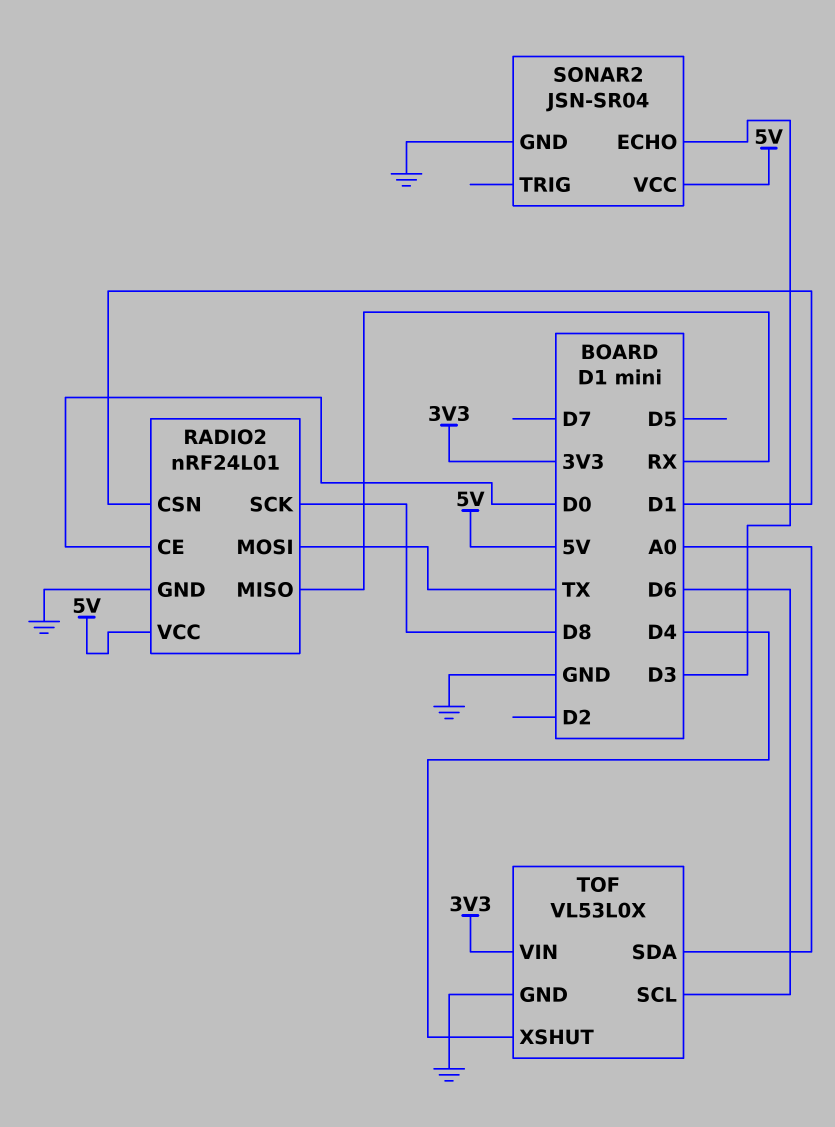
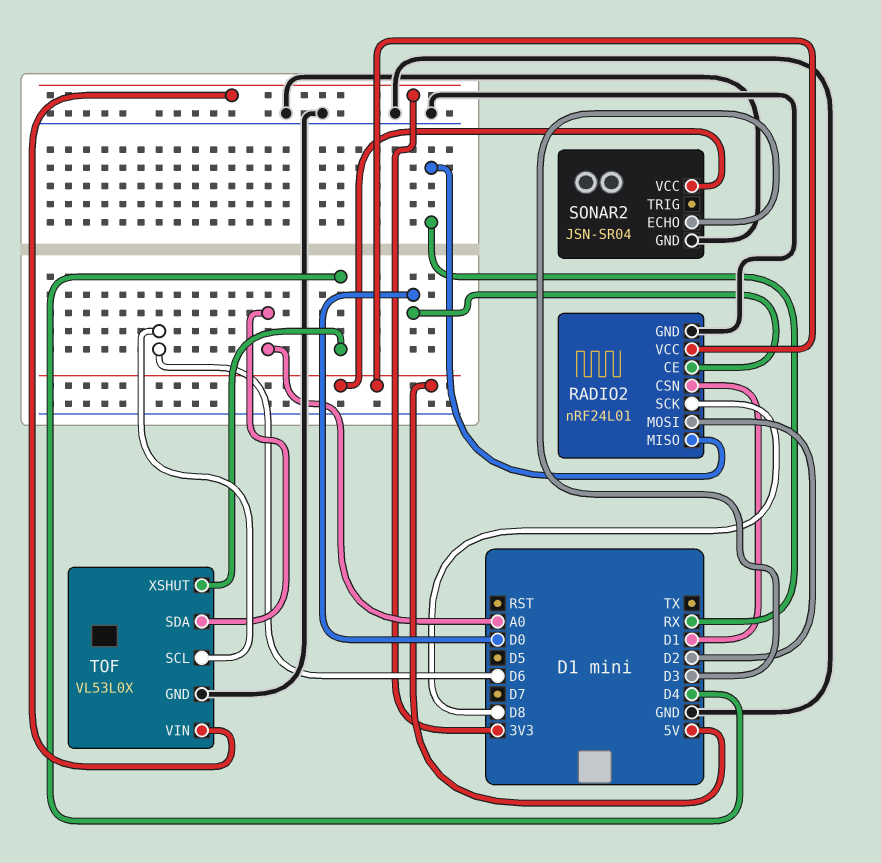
RADIO2 pin MOSI: TX -> D2

